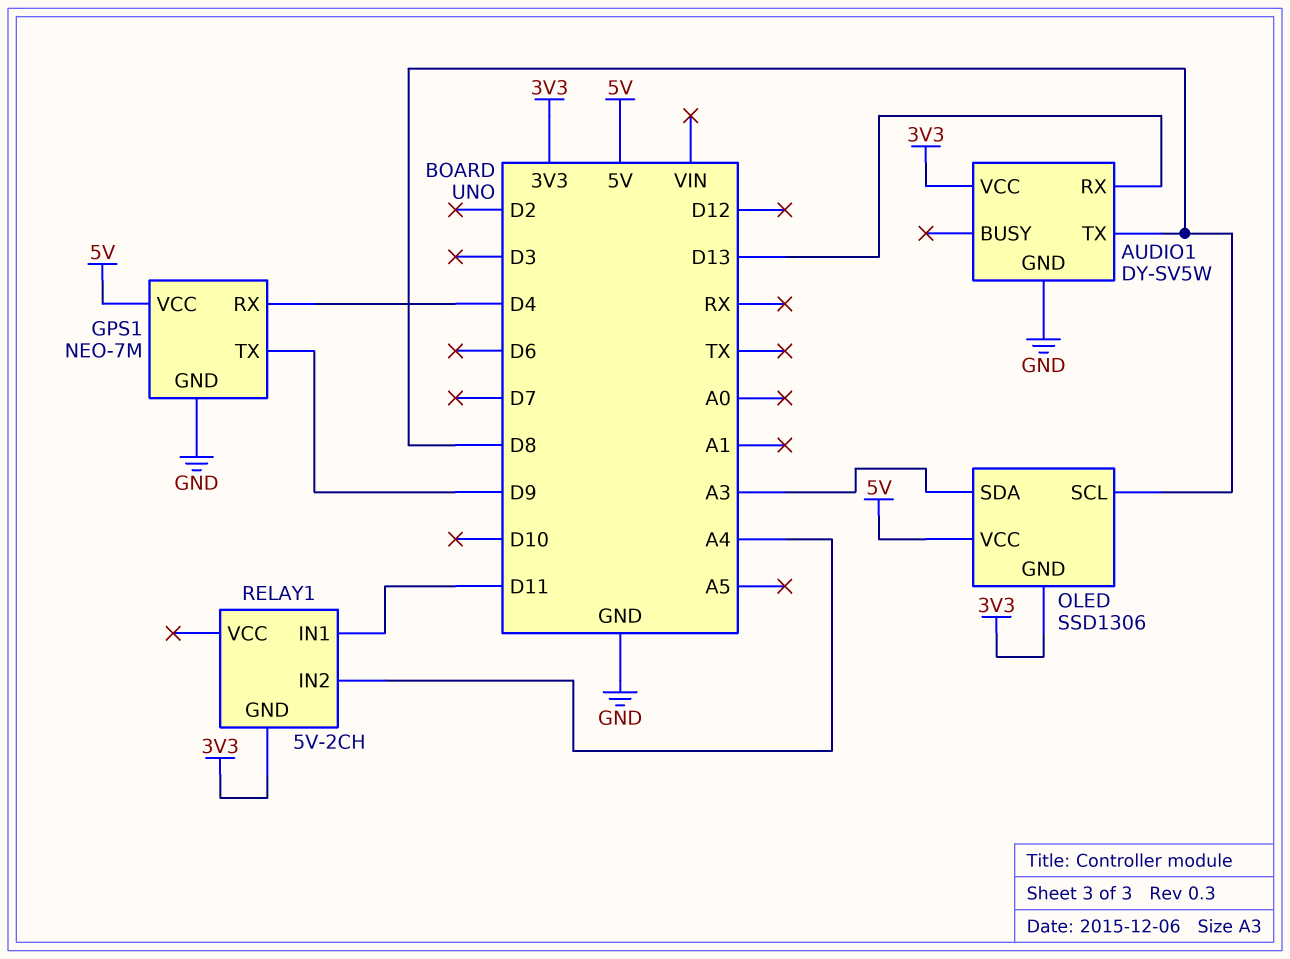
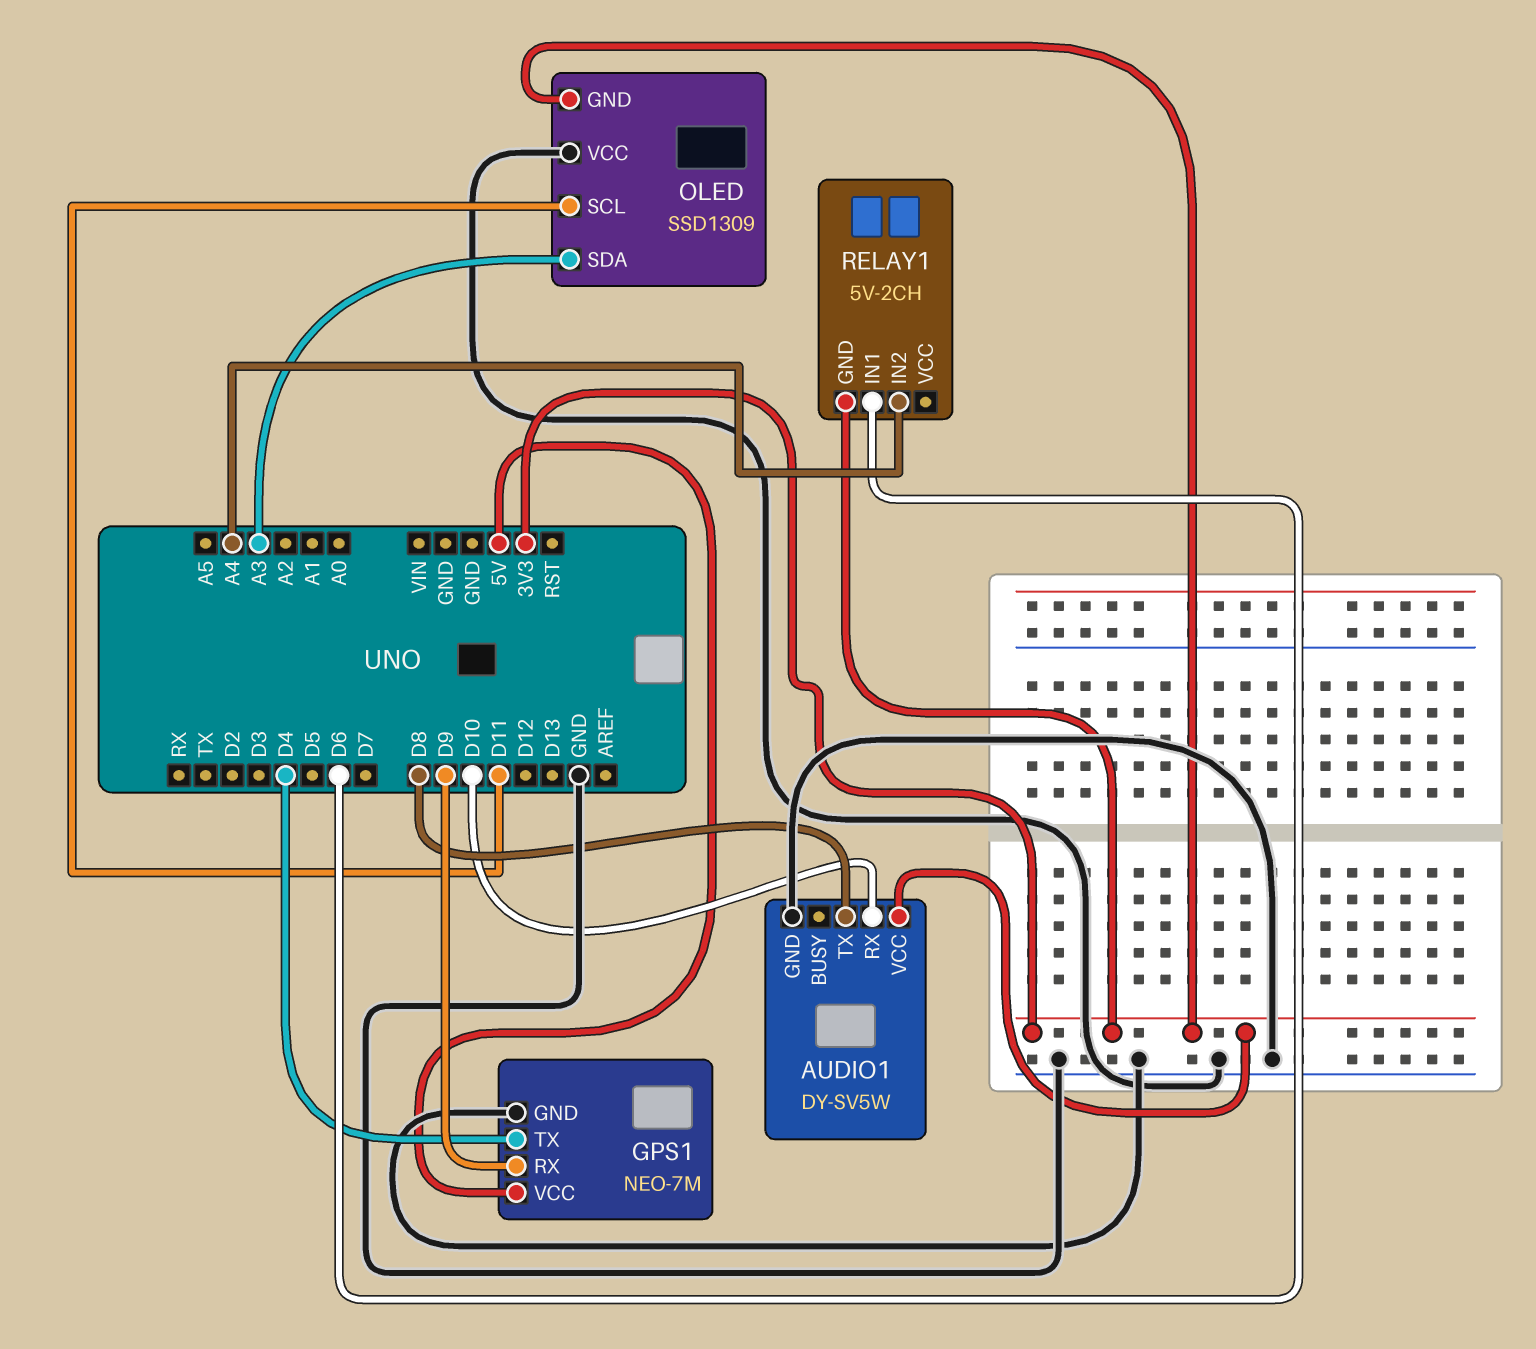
AUDIO1 pin RX: D13 -> D10
GPS1 pin RX: D4 -> D9
GPS1 pin TX: D9 -> D4
OLED: SSD1306 -> SSD1309
OLED pin SCL: D8 -> D11
OLED pin VCC: 5V -> GND
RELAY1 pin IN1: D11 -> D6

